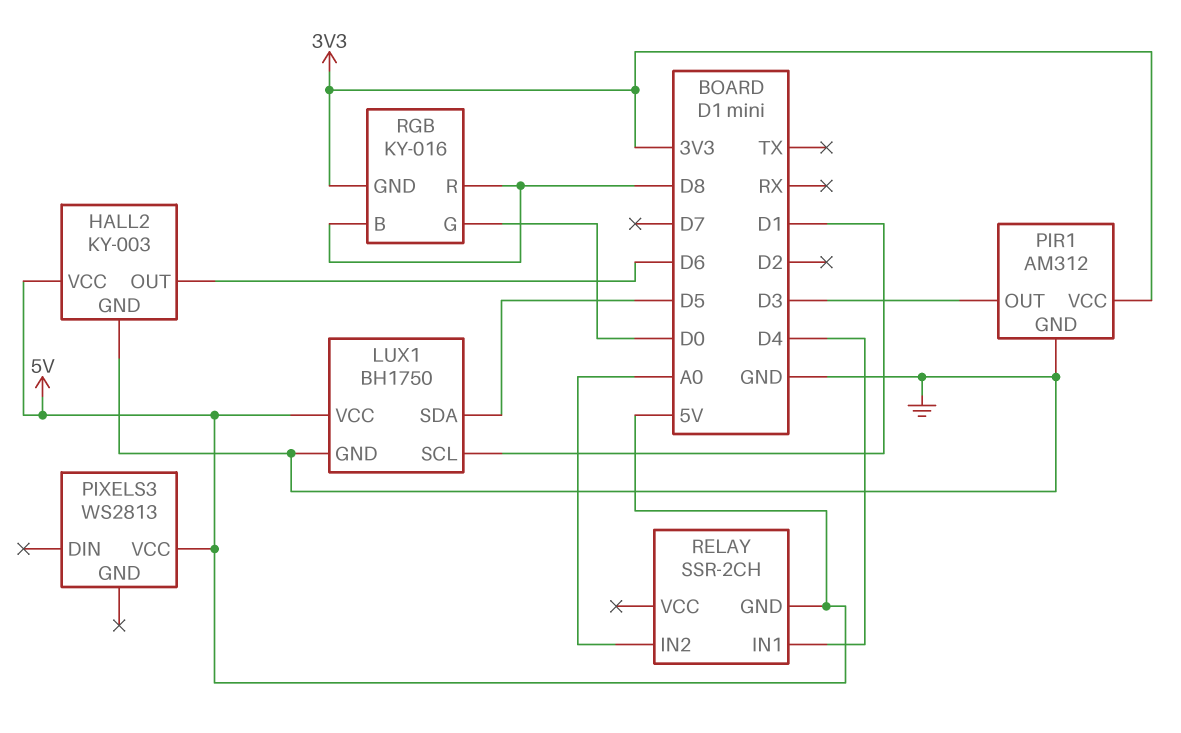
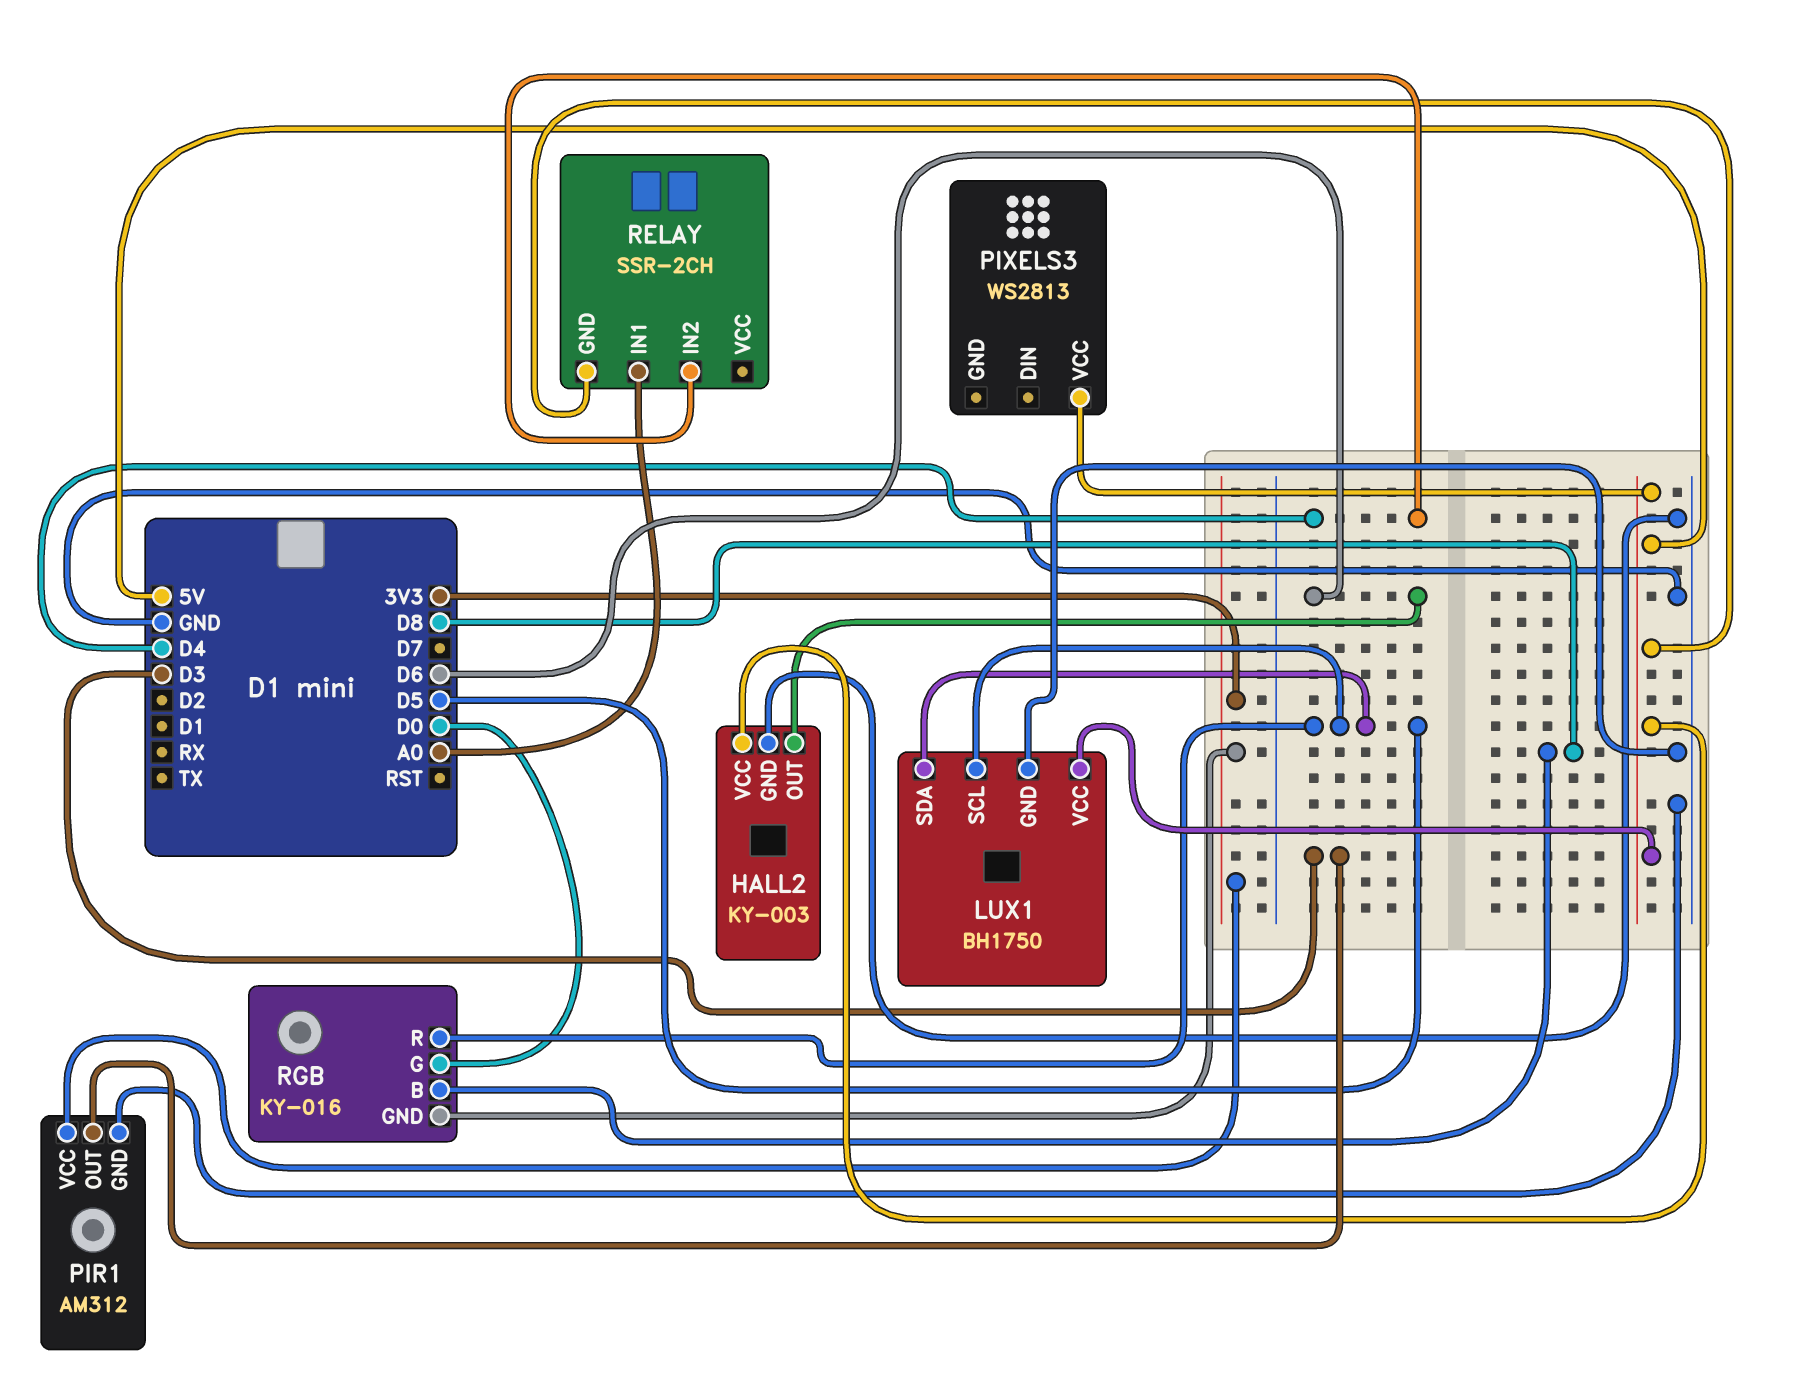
LUX1 pin SCL: D1 -> D5
RELAY pin IN1: D4 -> A0
RELAY pin IN2: A0 -> D4
RGB pin R: D8 -> D5

